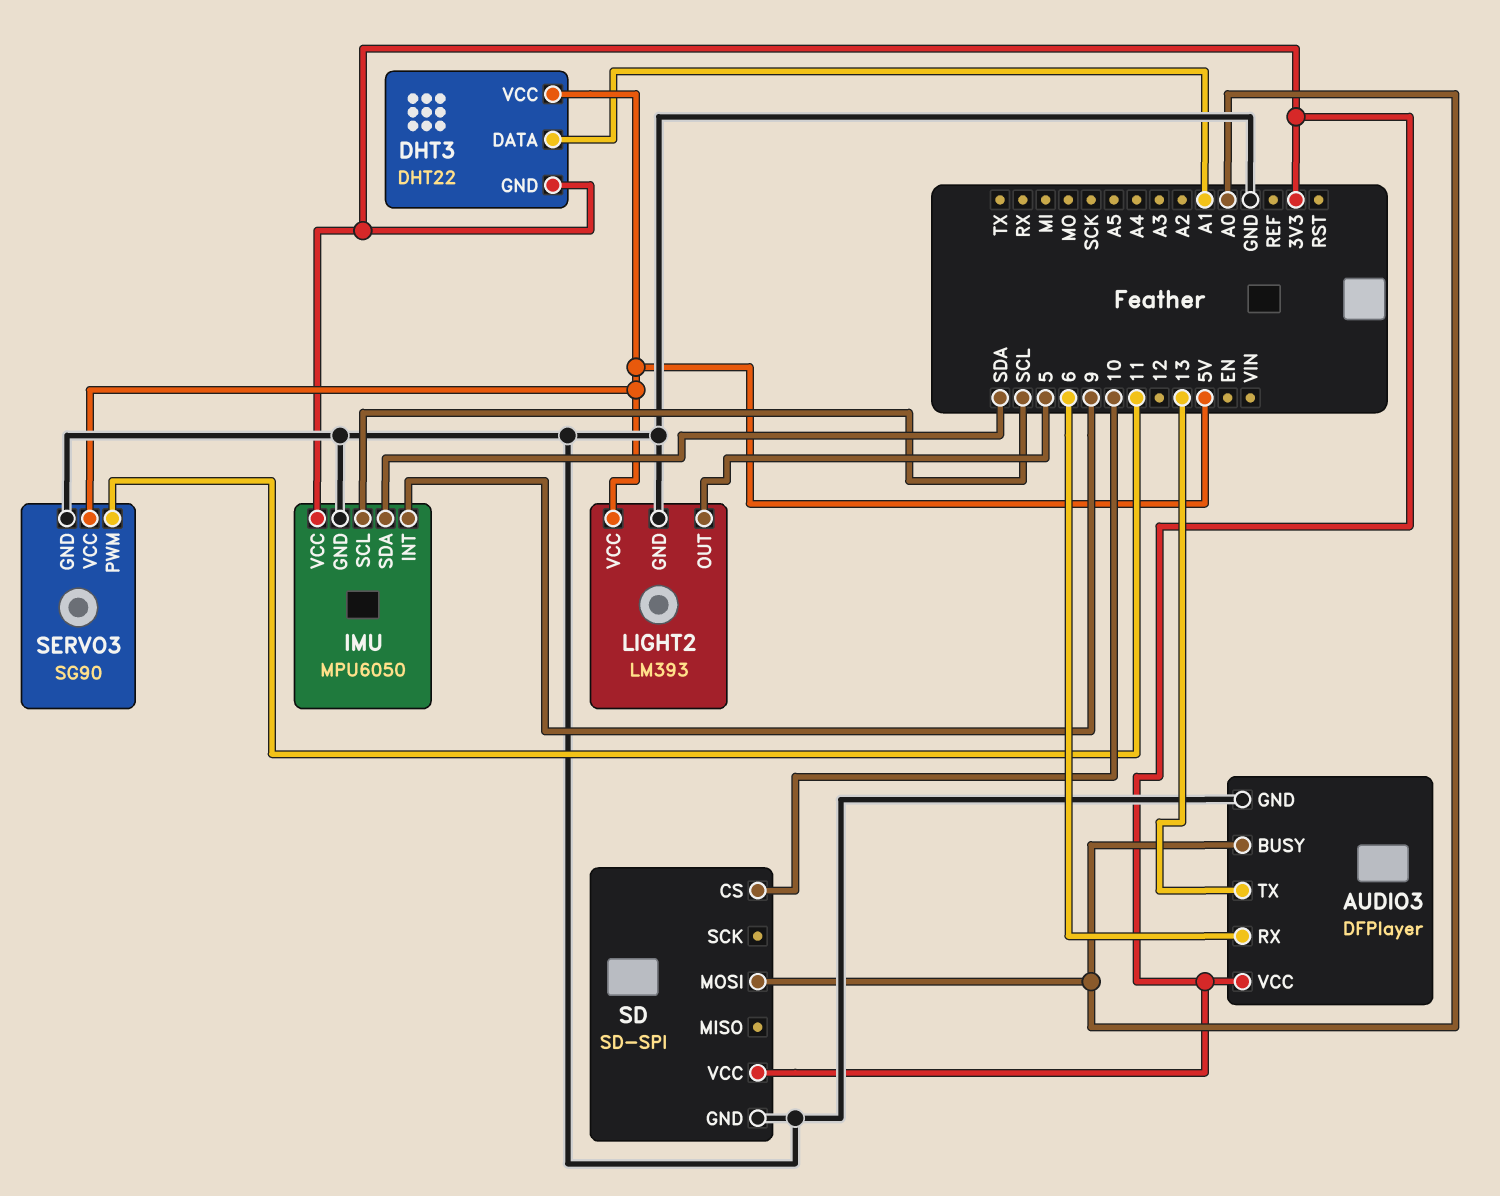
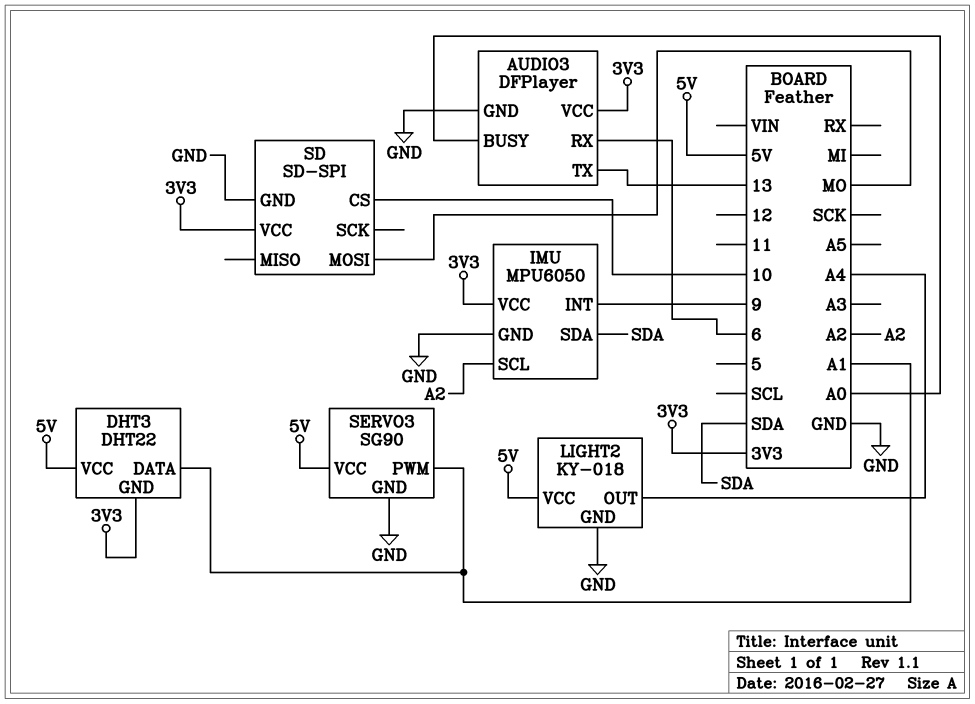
IMU pin SCL: SCL -> A2
LIGHT2: LM393 -> KY-018
LIGHT2 pin OUT: 5 -> A4
SD pin MOSI: A0 -> MO
SERVO3 pin PWM: 11 -> A1

